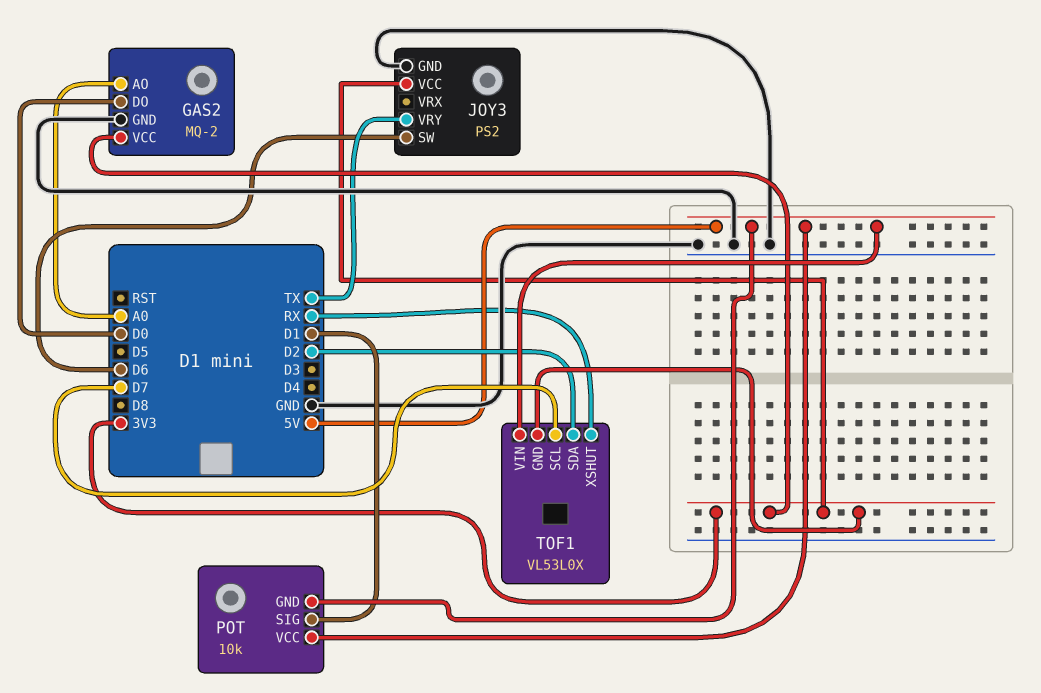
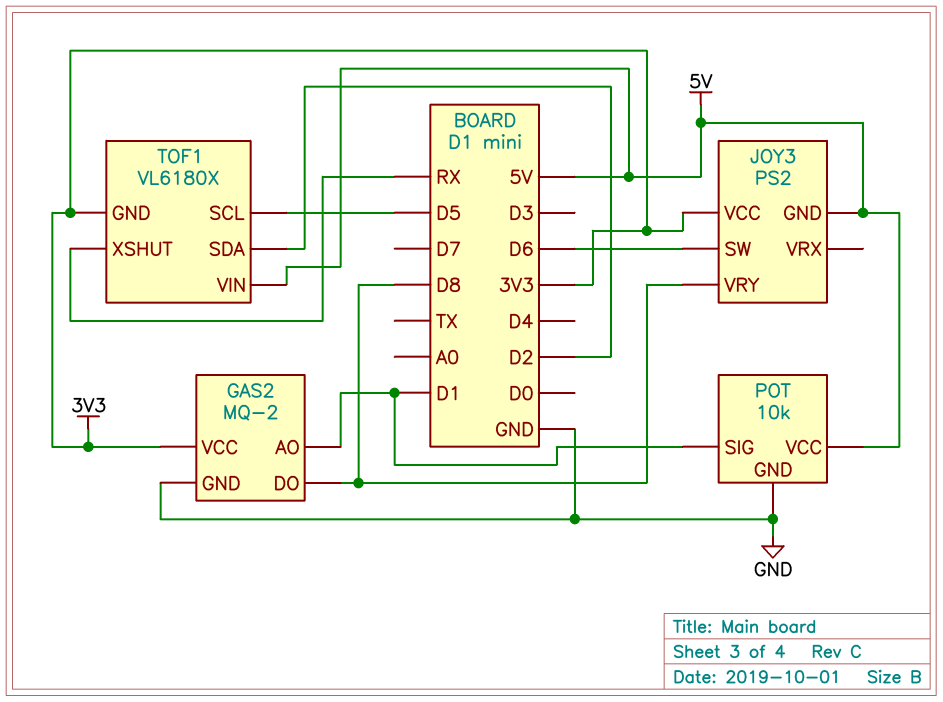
GAS2 pin AO: A0 -> D1
GAS2 pin DO: D0 -> D8
JOY3 pin GND: GND -> 5V
JOY3 pin VRY: TX -> D8
POT pin GND: 5V -> GND
TOF1: VL53L0X -> VL6180X
TOF1 pin SCL: D7 -> D5

